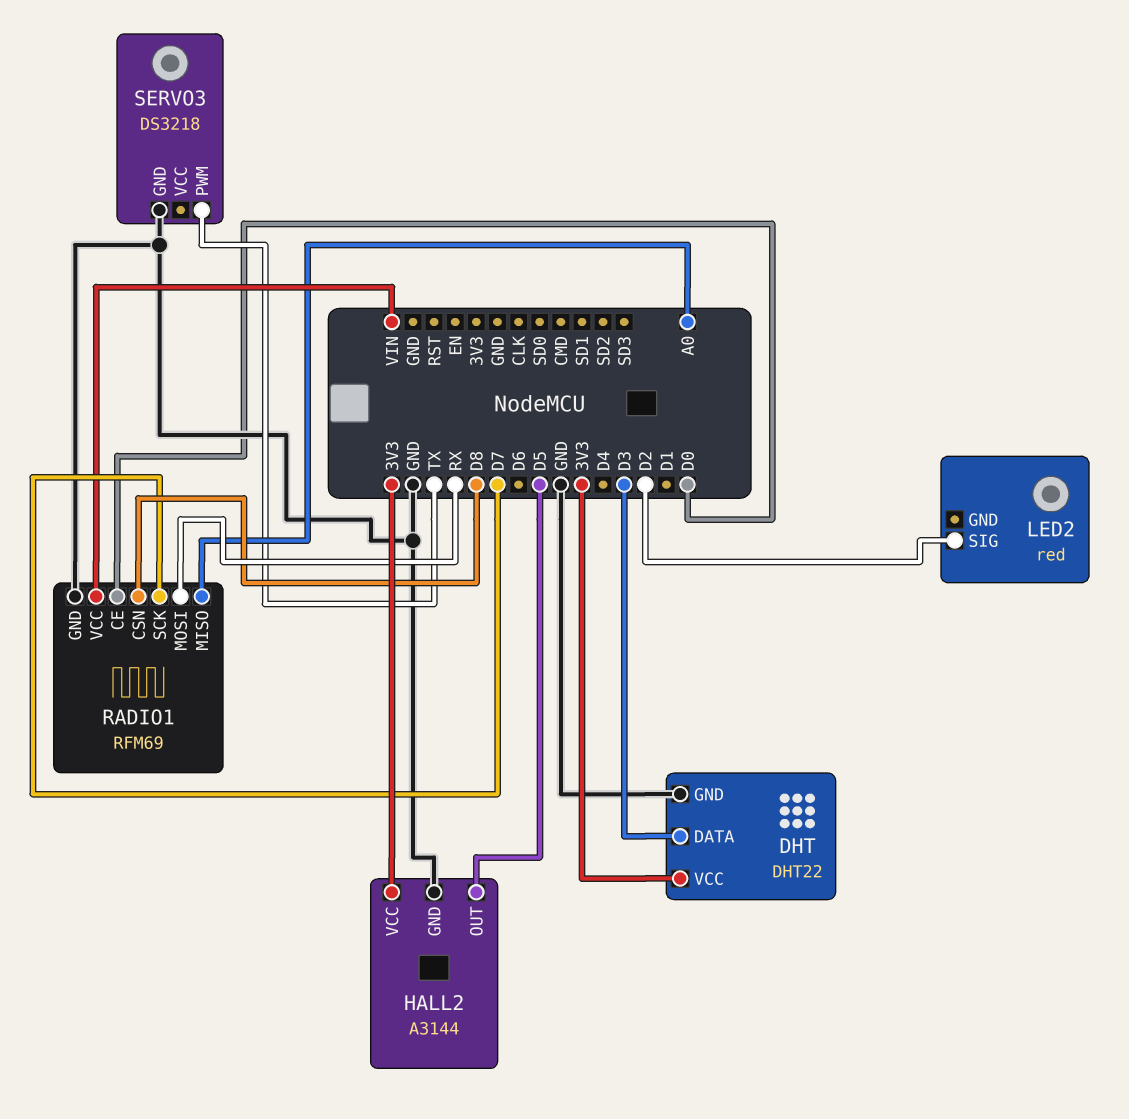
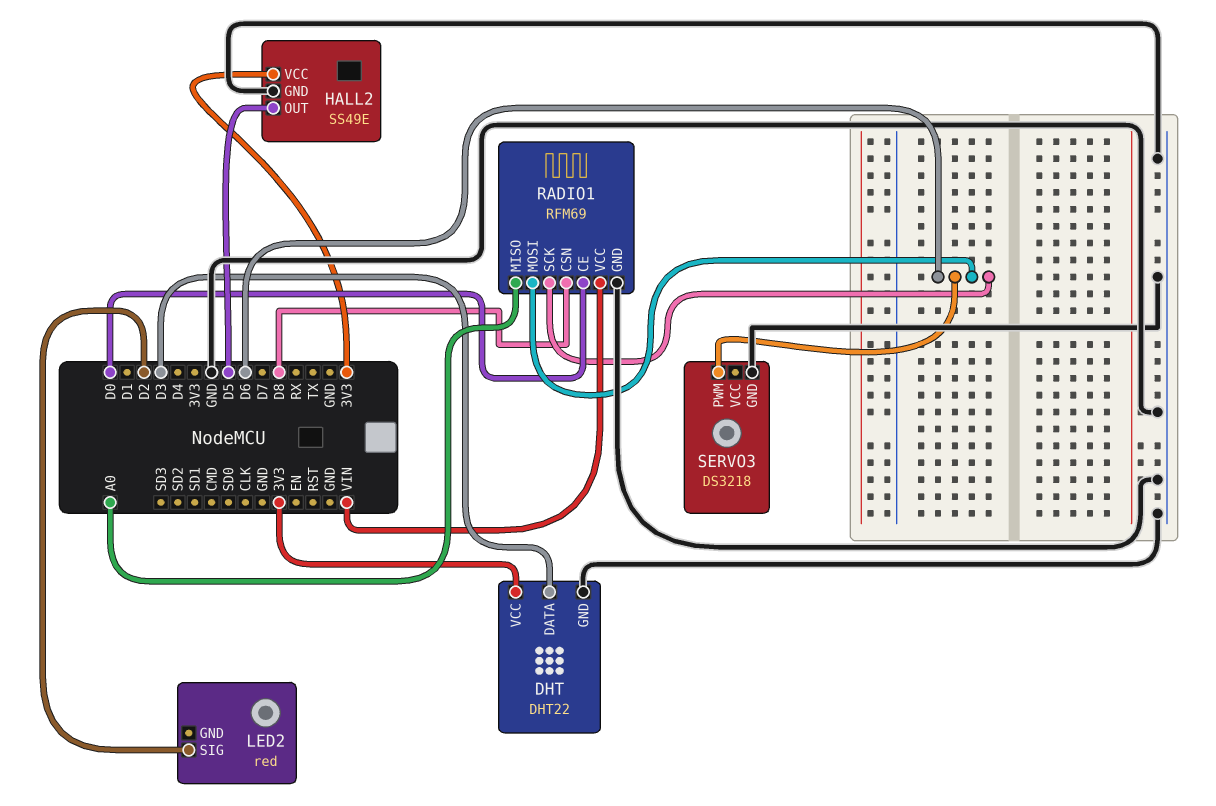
HALL2: A3144 -> SS49E
RADIO1 pin MOSI: RX -> D6
RADIO1 pin SCK: D7 -> D6
SERVO3 pin PWM: TX -> D6

